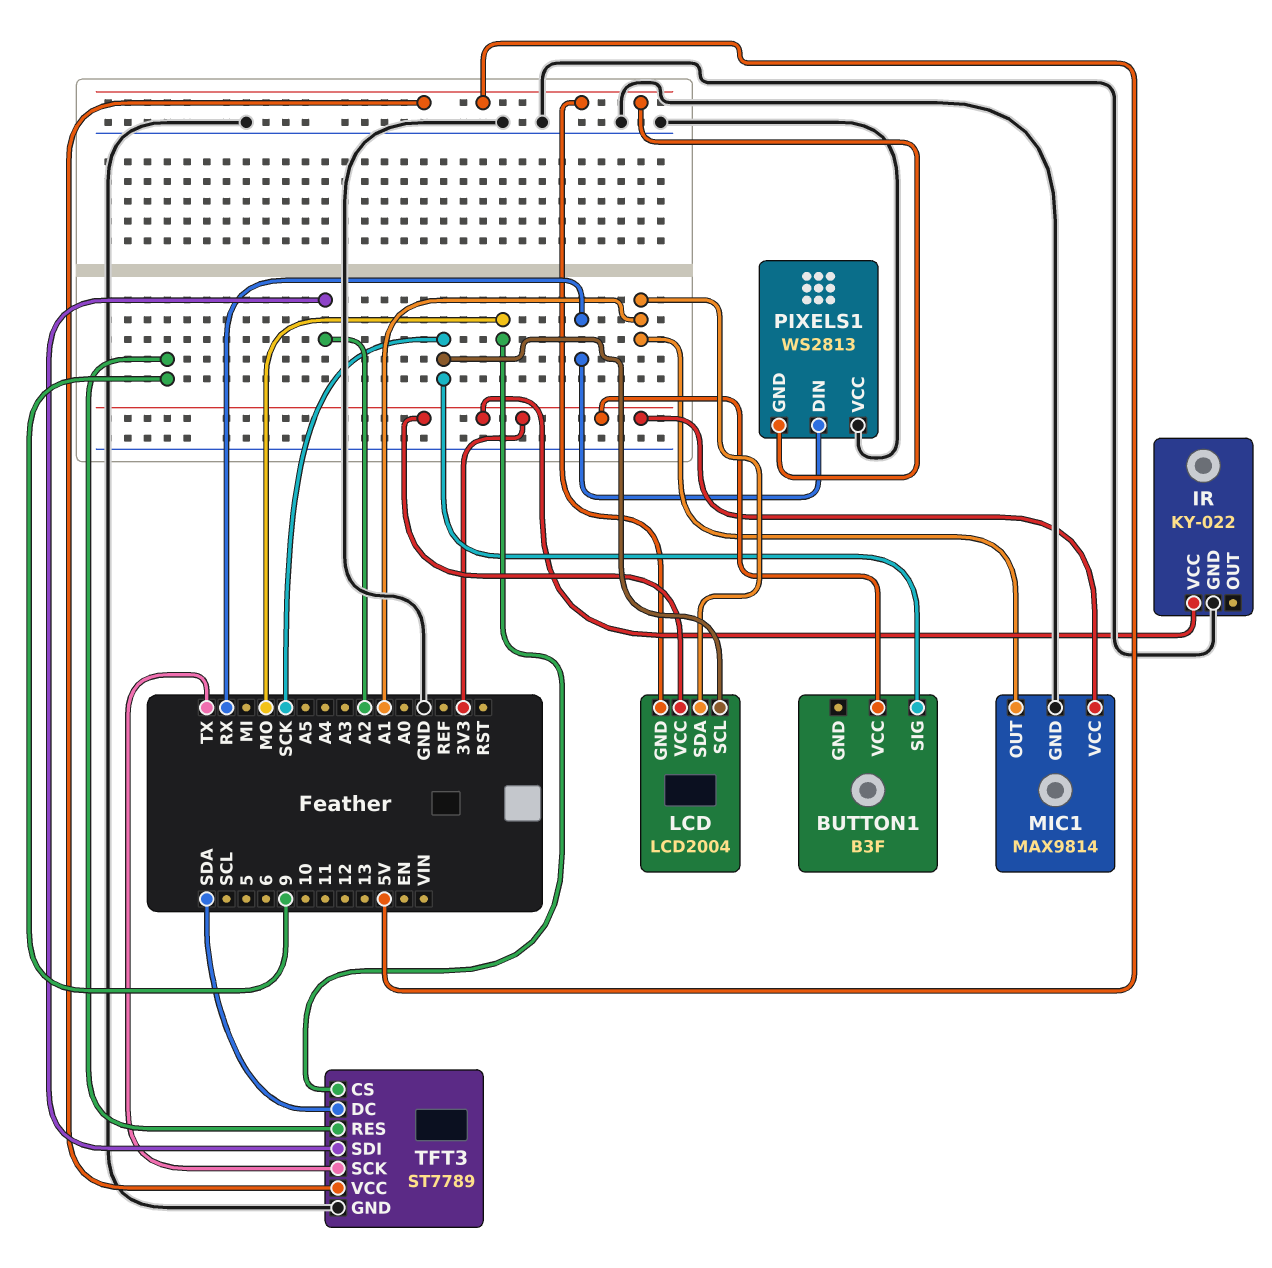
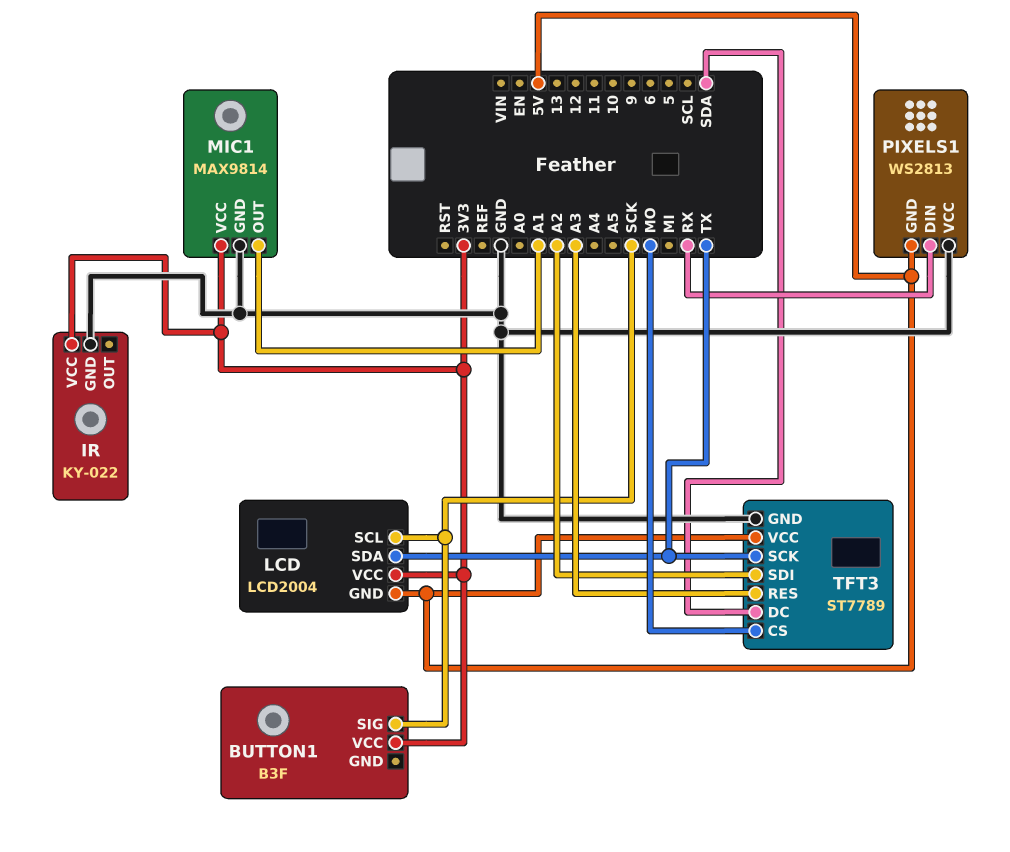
LCD pin SDA: A1 -> TX
TFT3 pin RES: 9 -> A3

